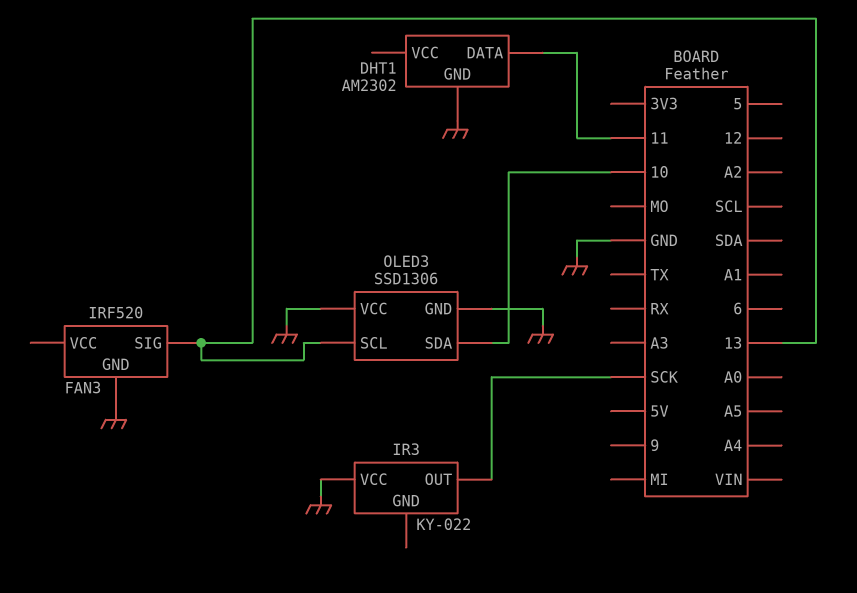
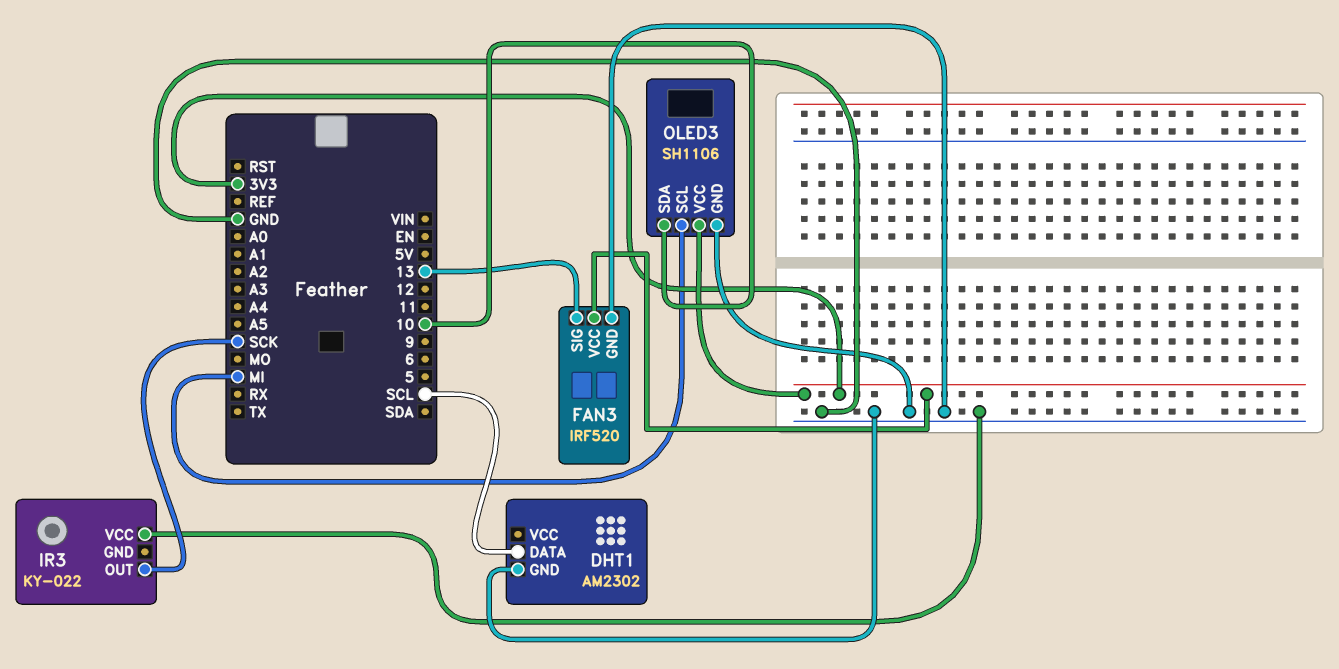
DHT1 pin DATA: 11 -> SCL
FAN3 pin VCC: none -> 3V3
OLED3: SSD1306 -> SH1106
OLED3 pin SCL: 13 -> MI
OLED3 pin VCC: GND -> 3V3

